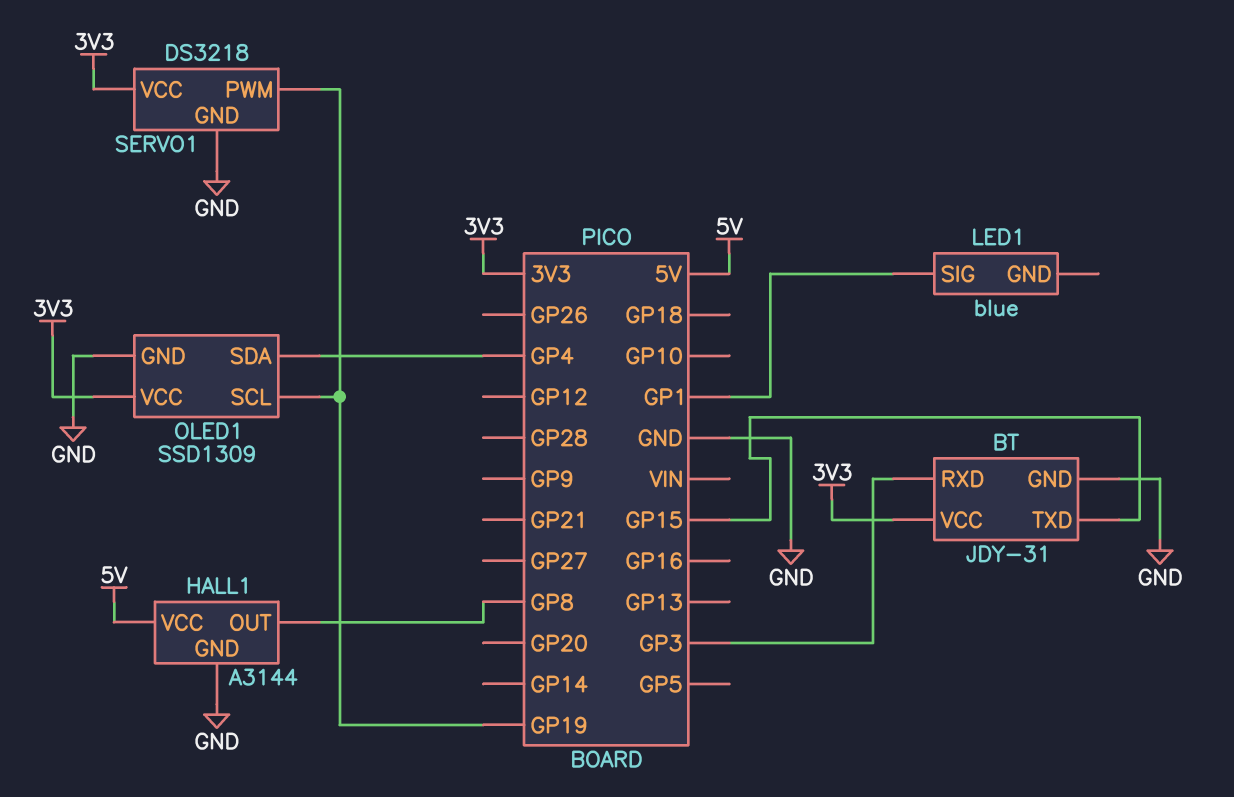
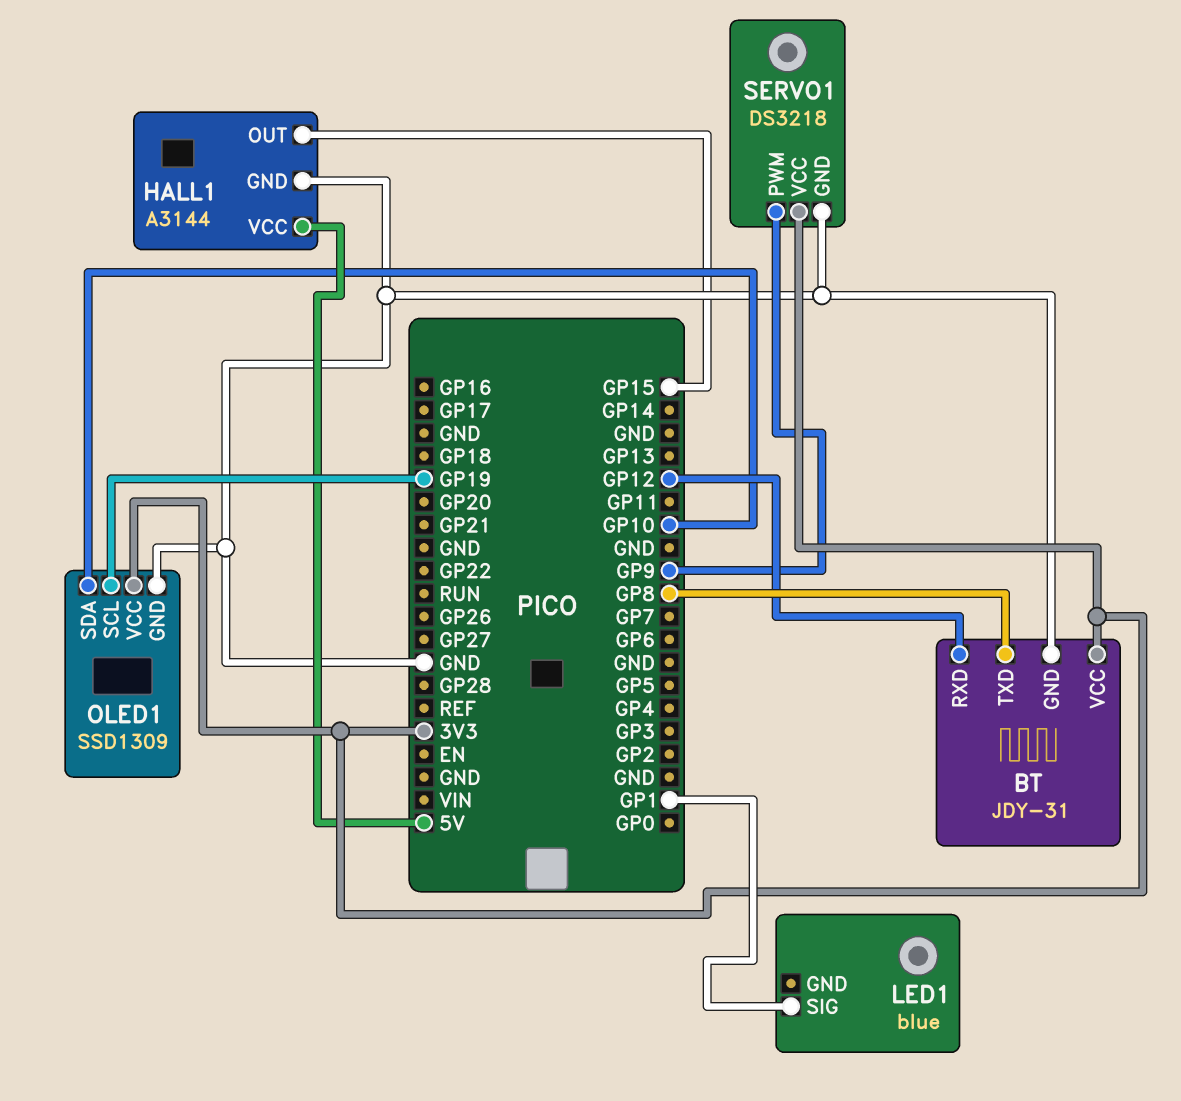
BT pin RXD: GP3 -> GP12
BT pin TXD: GP15 -> GP8
HALL1 pin OUT: GP8 -> GP15
OLED1 pin SDA: GP4 -> GP10
SERVO1 pin PWM: GP19 -> GP9

